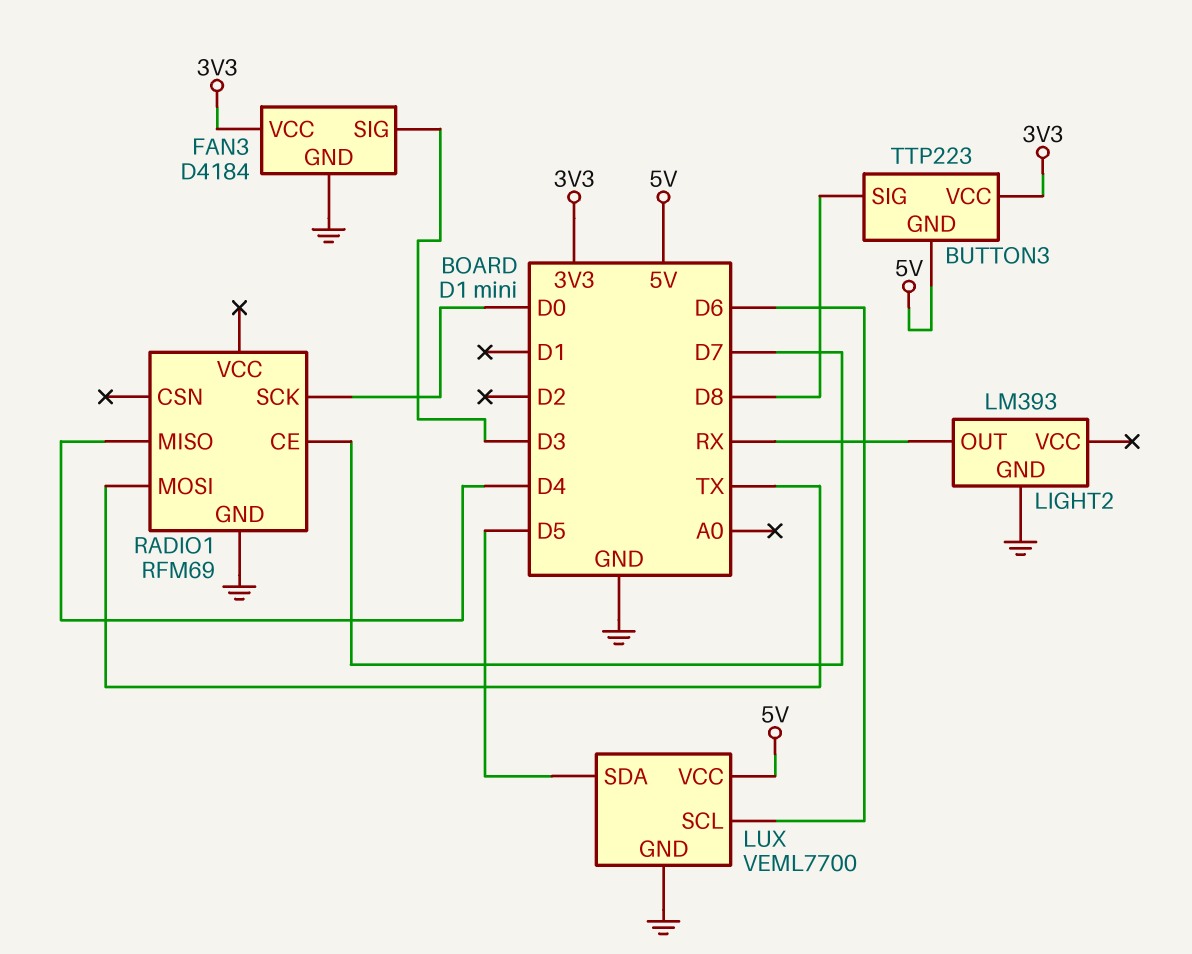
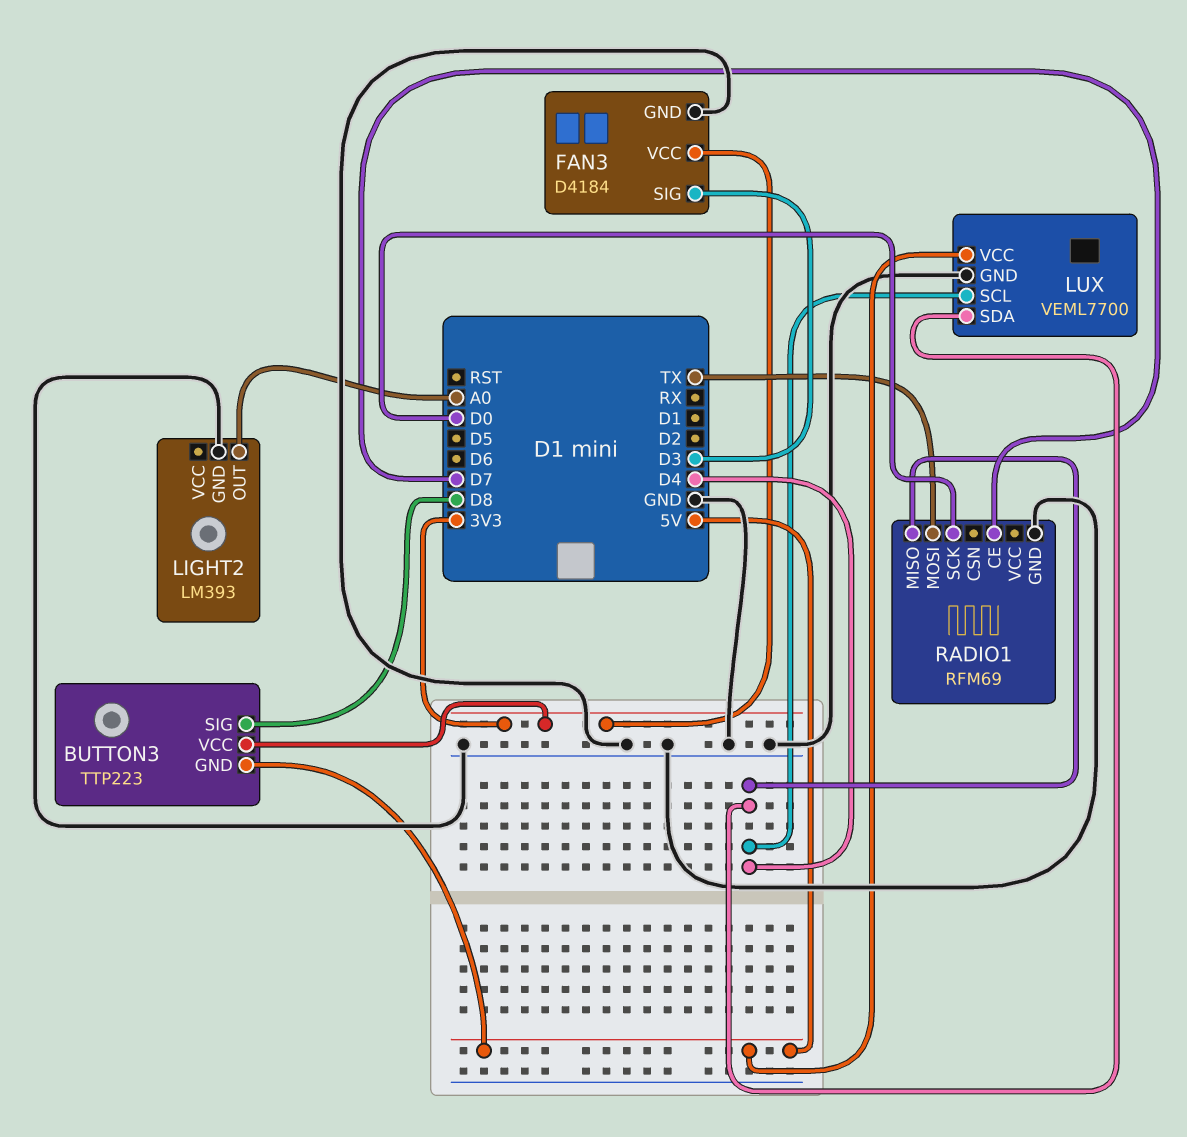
LIGHT2 pin OUT: RX -> A0
LUX pin SCL: D6 -> D4
LUX pin SDA: D5 -> D4

